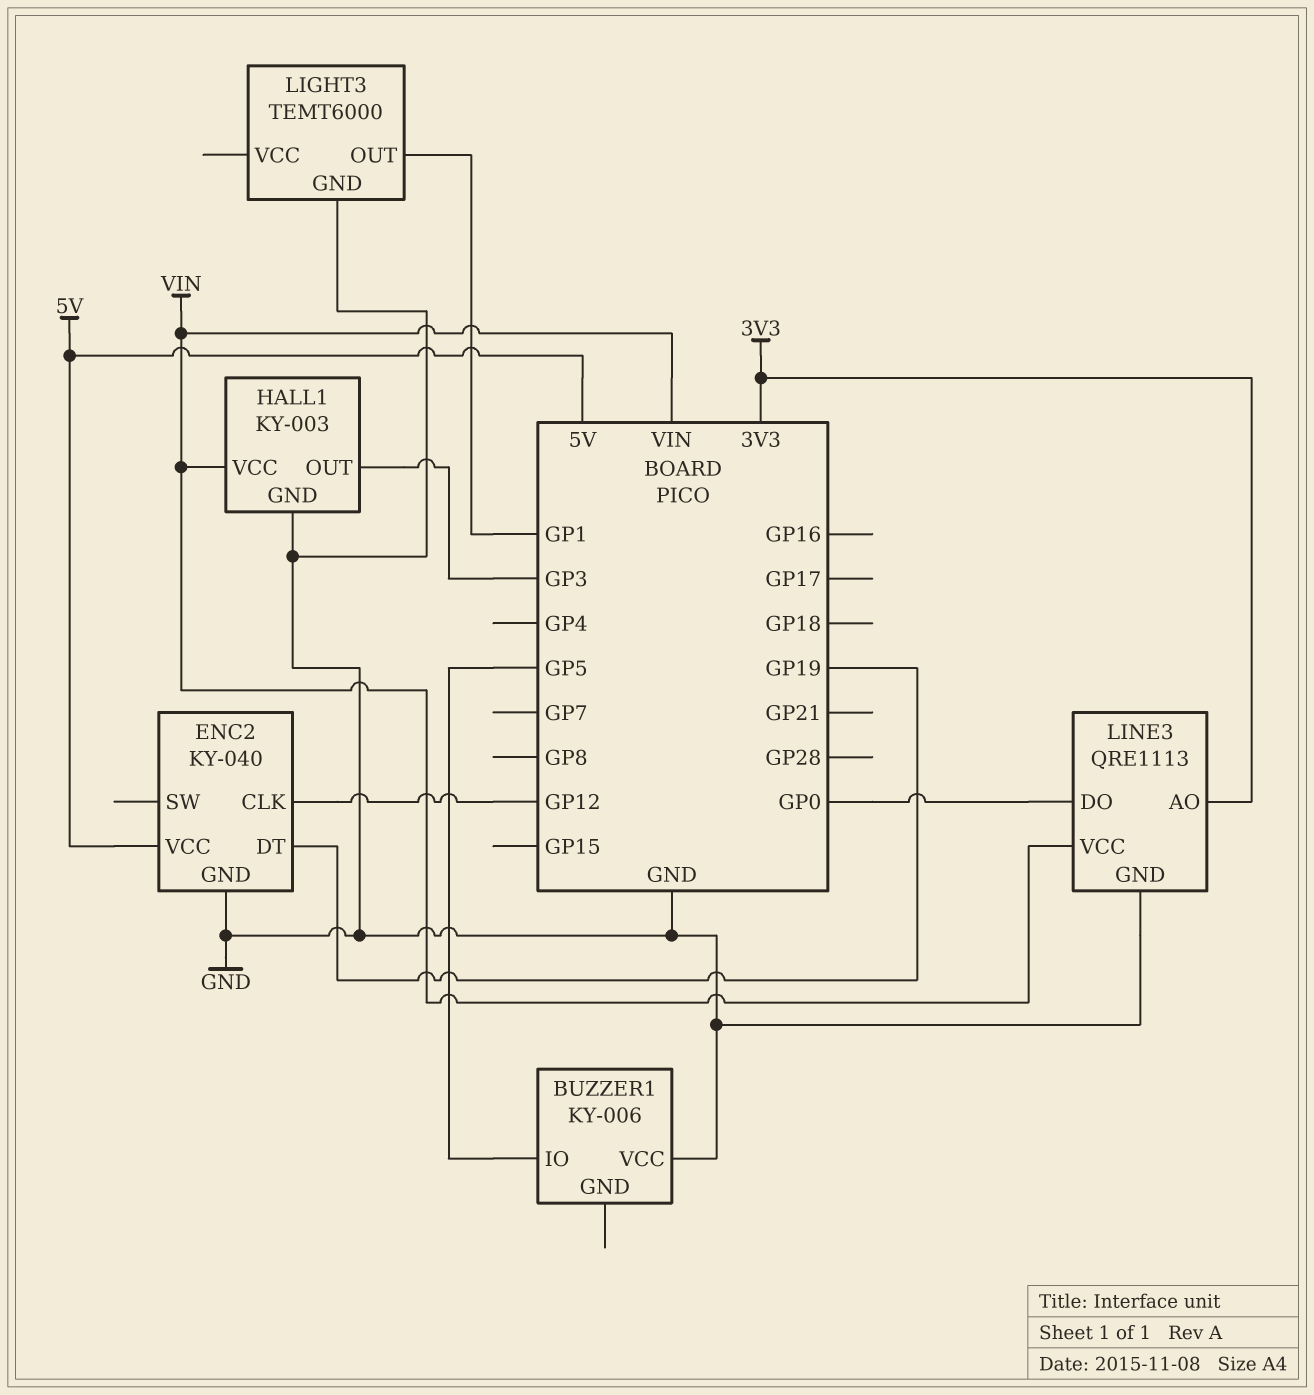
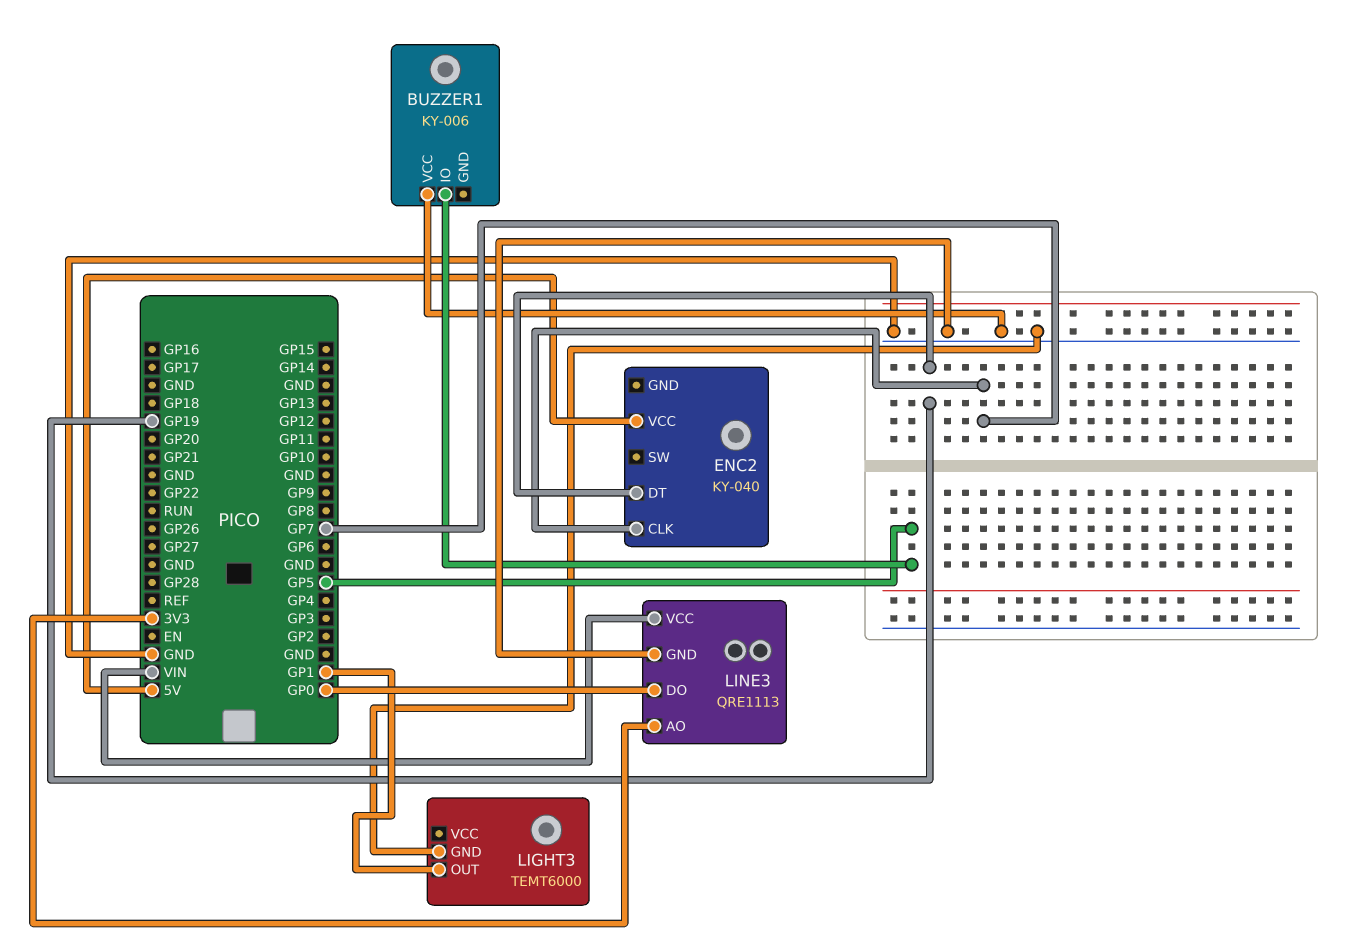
ENC2 pin CLK: GP12 -> GP7
ENC2 pin GND: GND -> none
HALL1: KY-003 -> none
HALL1 pin GND: GND -> none
HALL1 pin OUT: GP3 -> none
HALL1 pin VCC: VIN -> none

